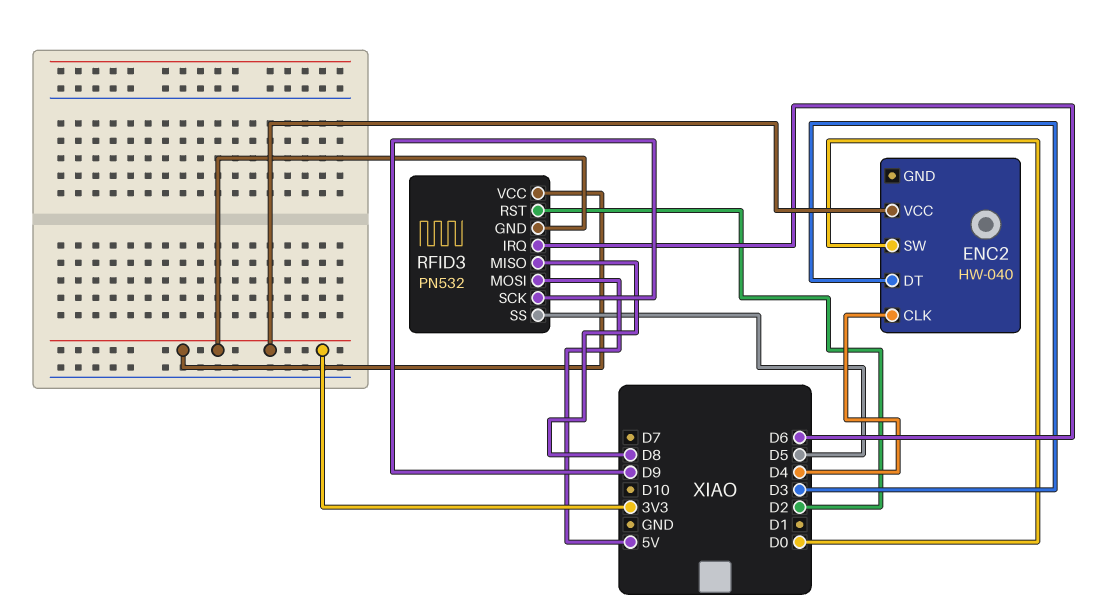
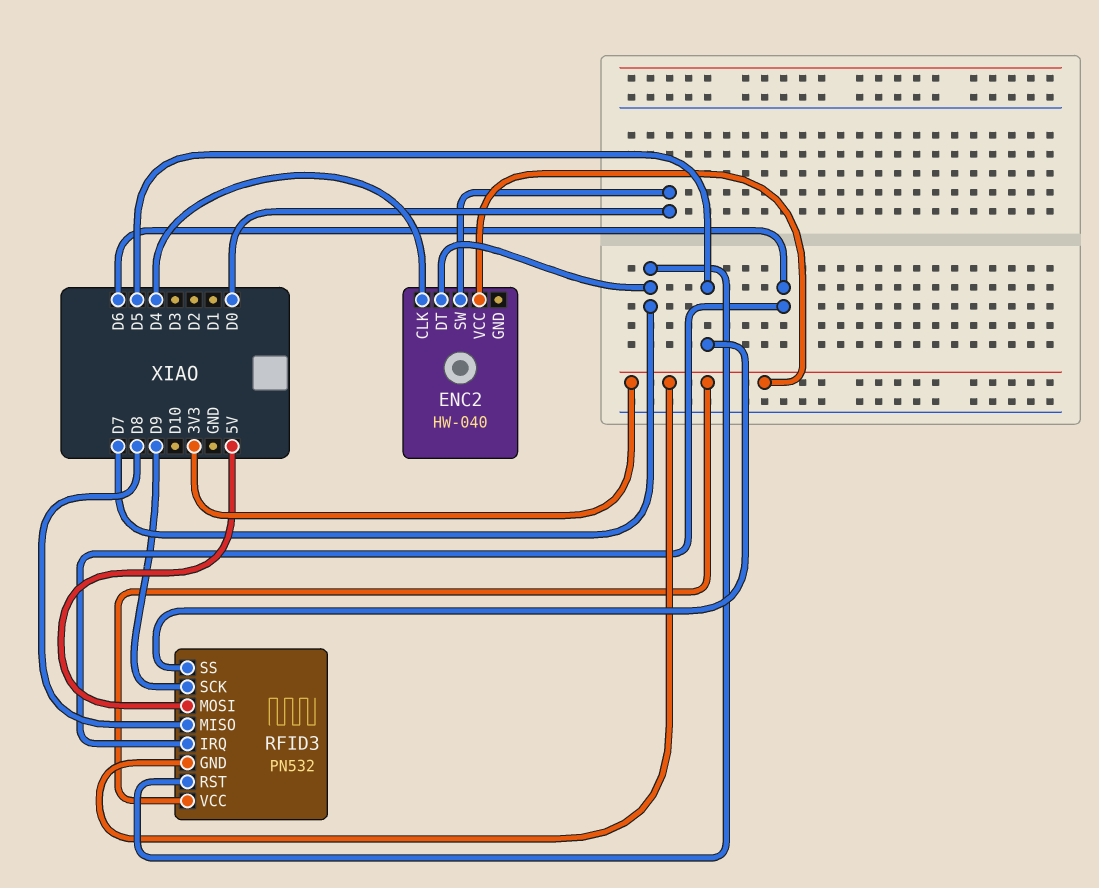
ENC2 pin DT: D3 -> D7
RFID3 pin RST: D2 -> D7

